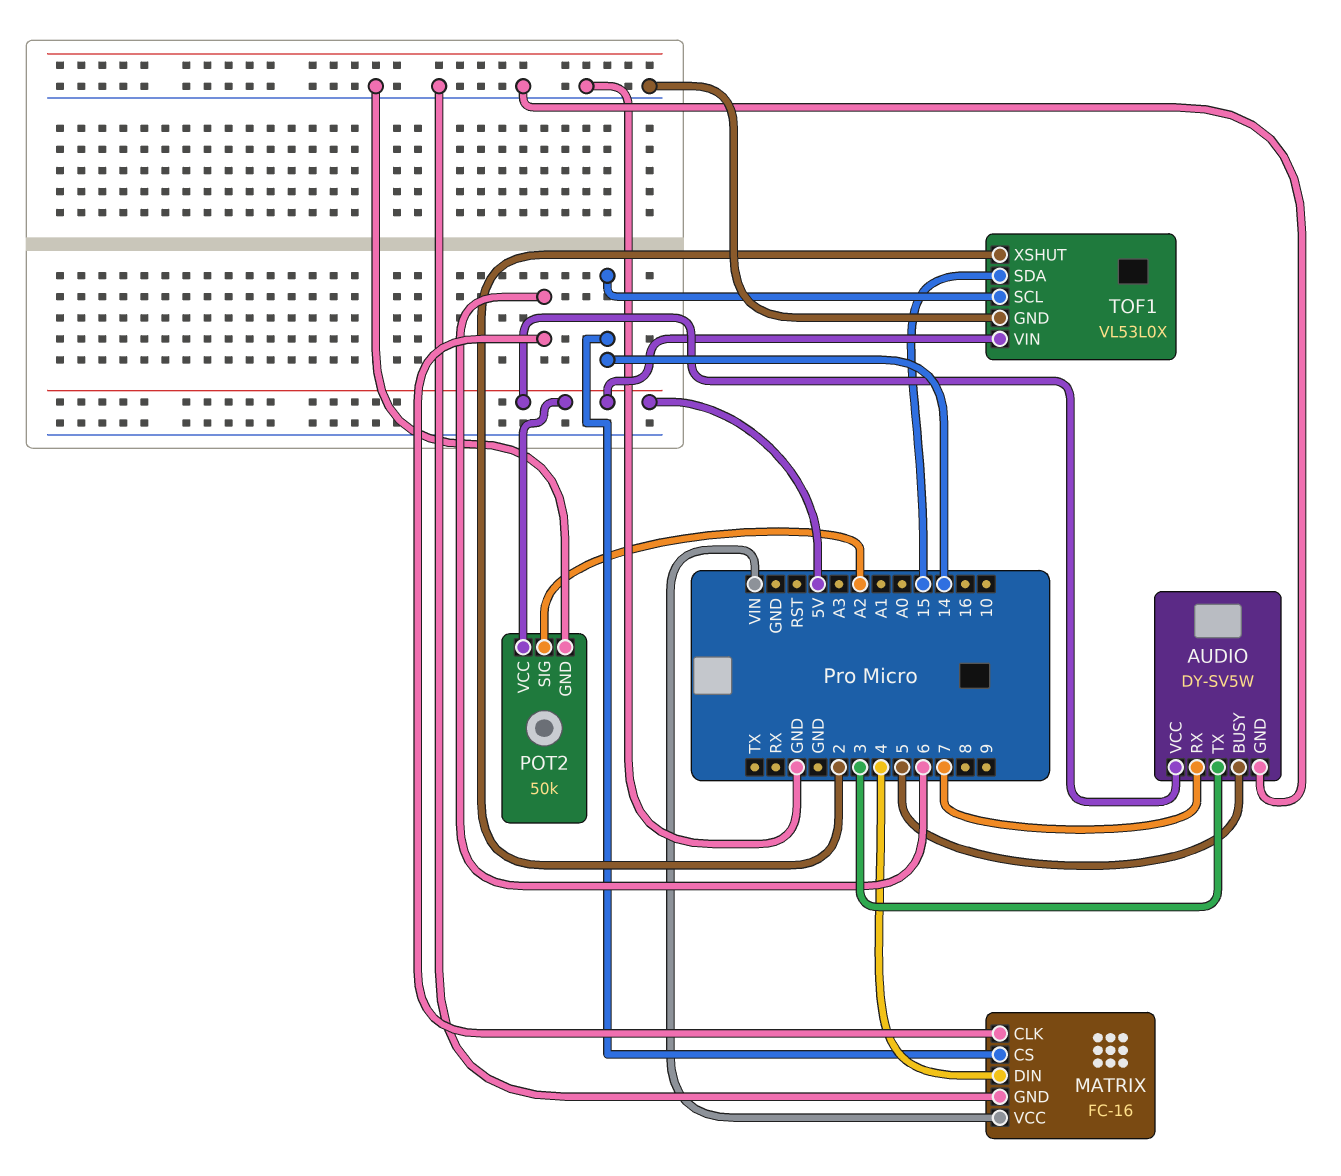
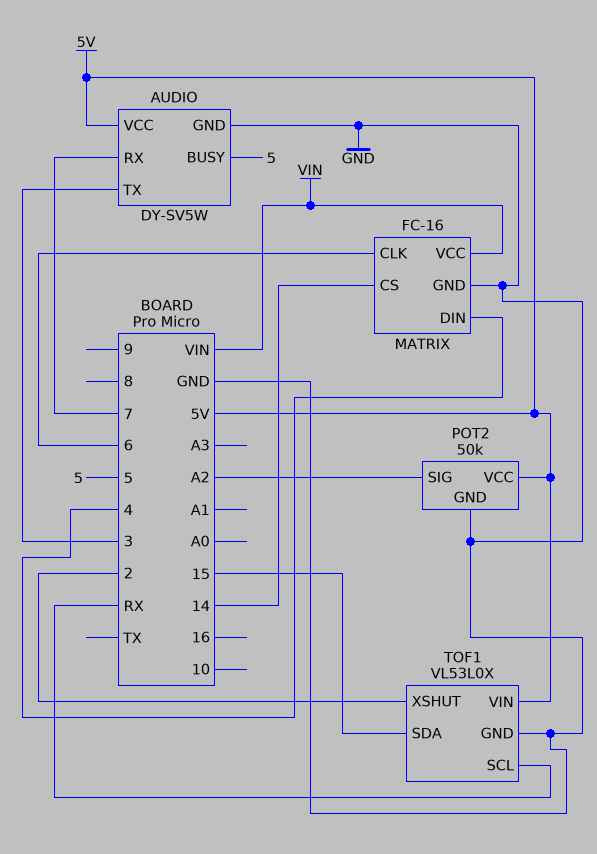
TOF1 pin SCL: 14 -> RX

